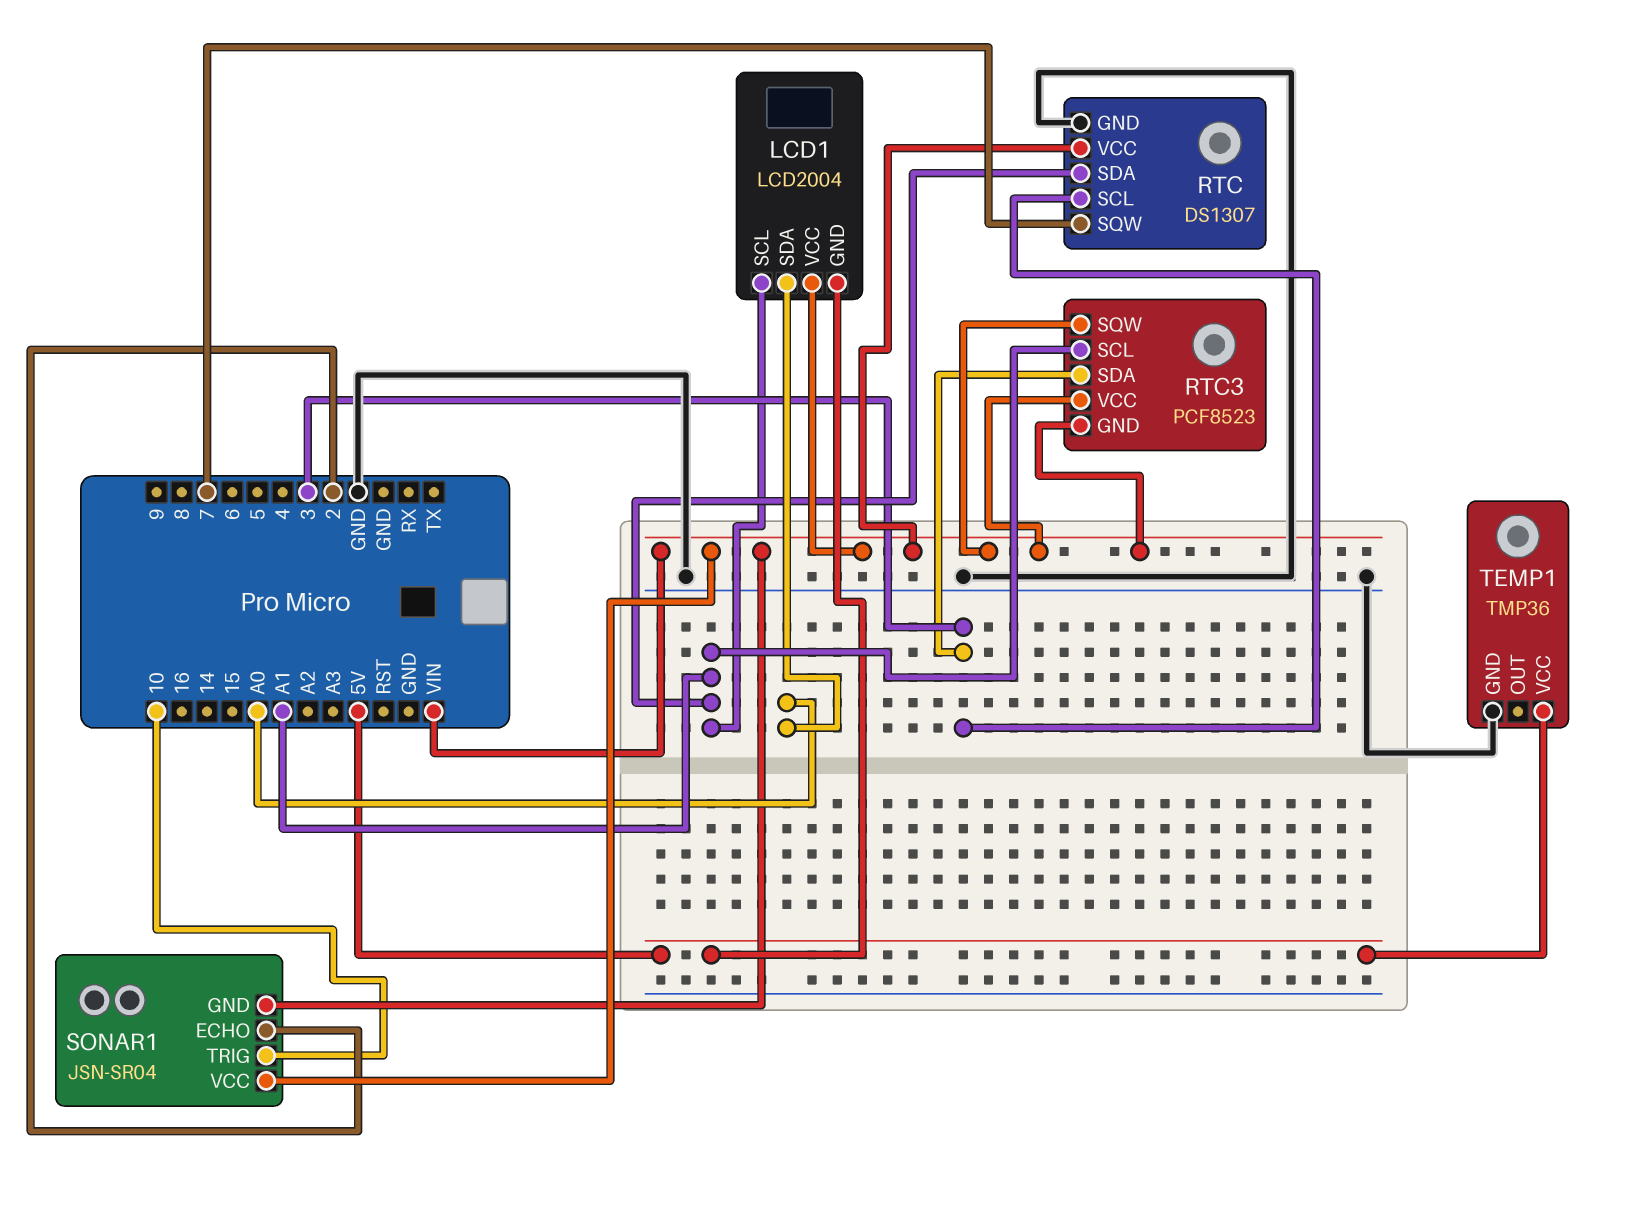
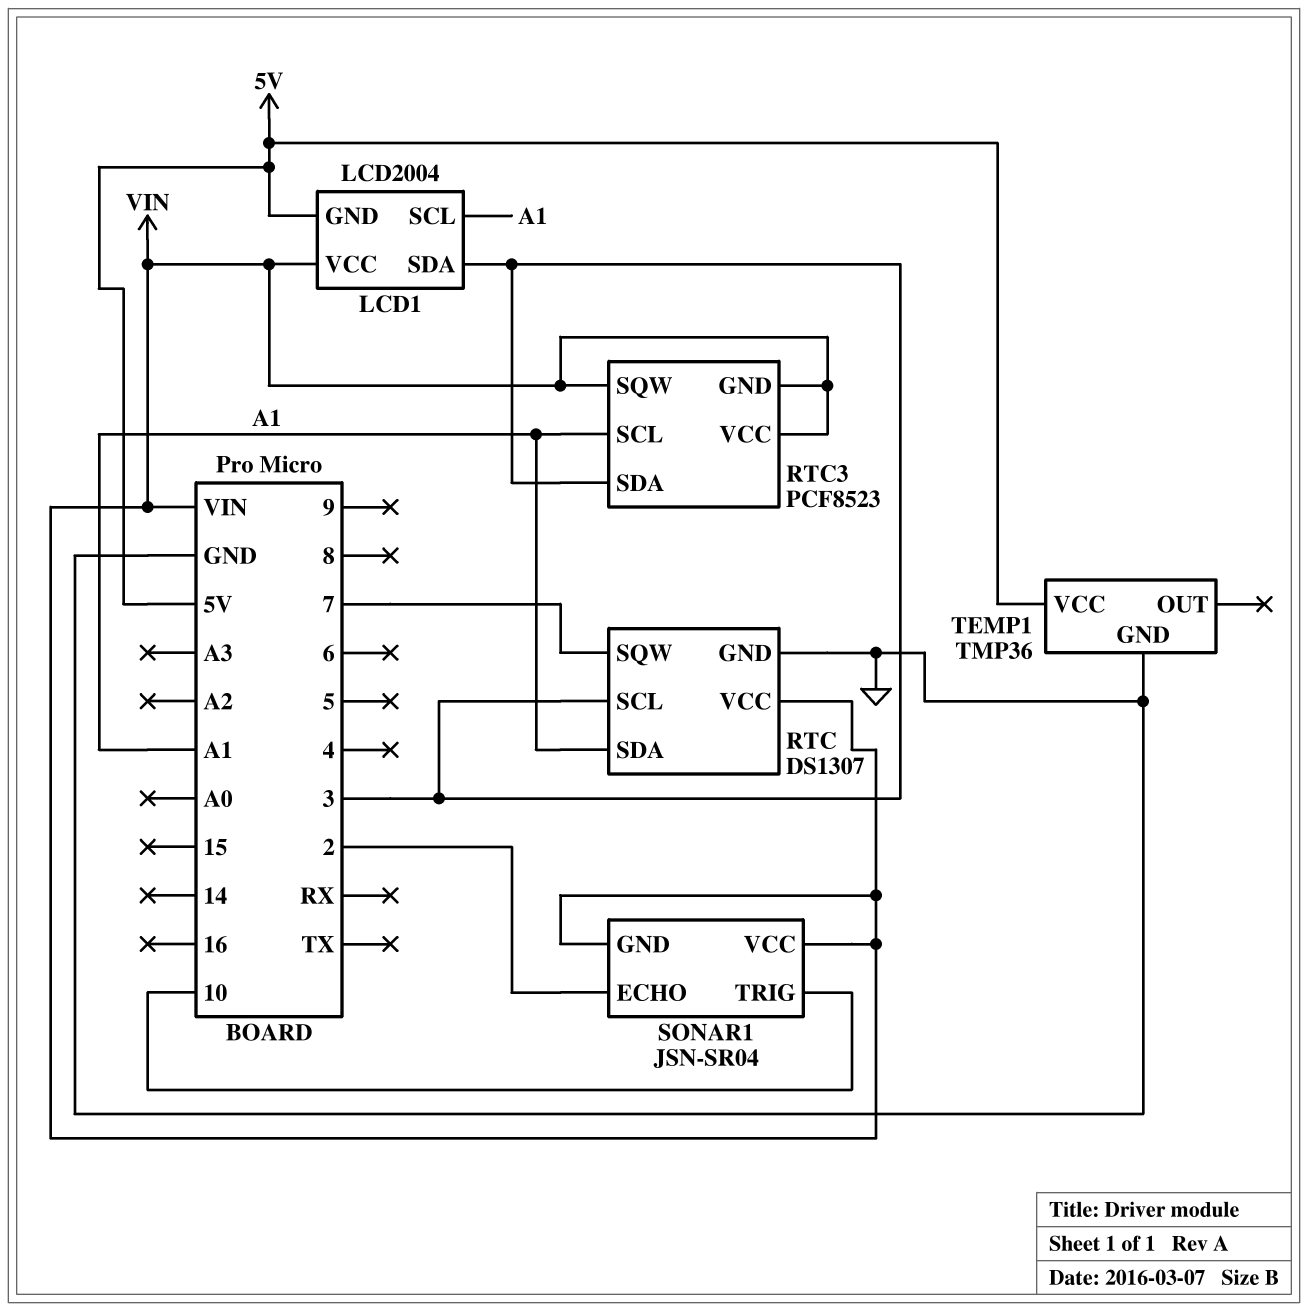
LCD1 pin SDA: A0 -> 3

